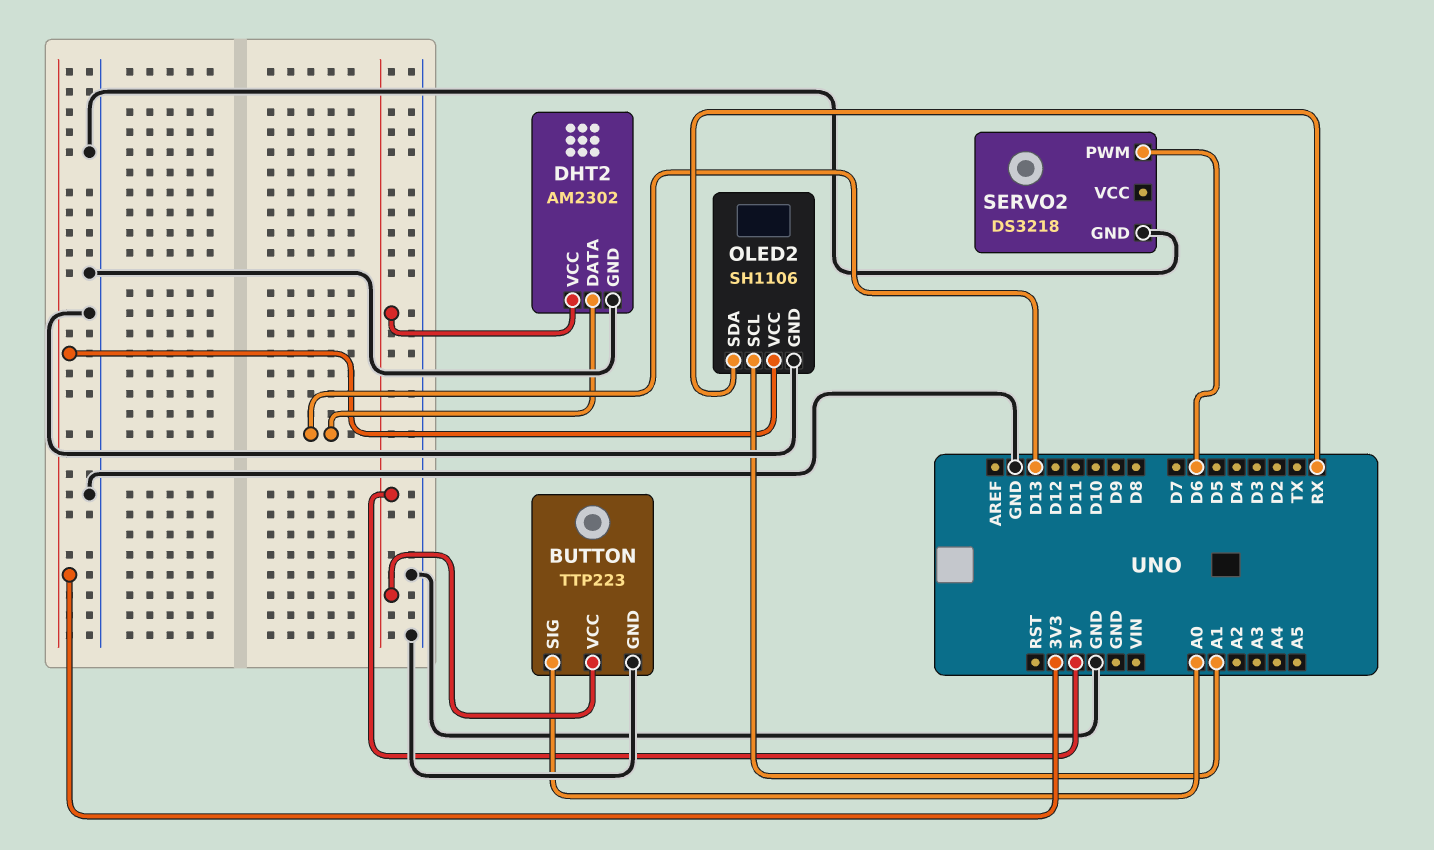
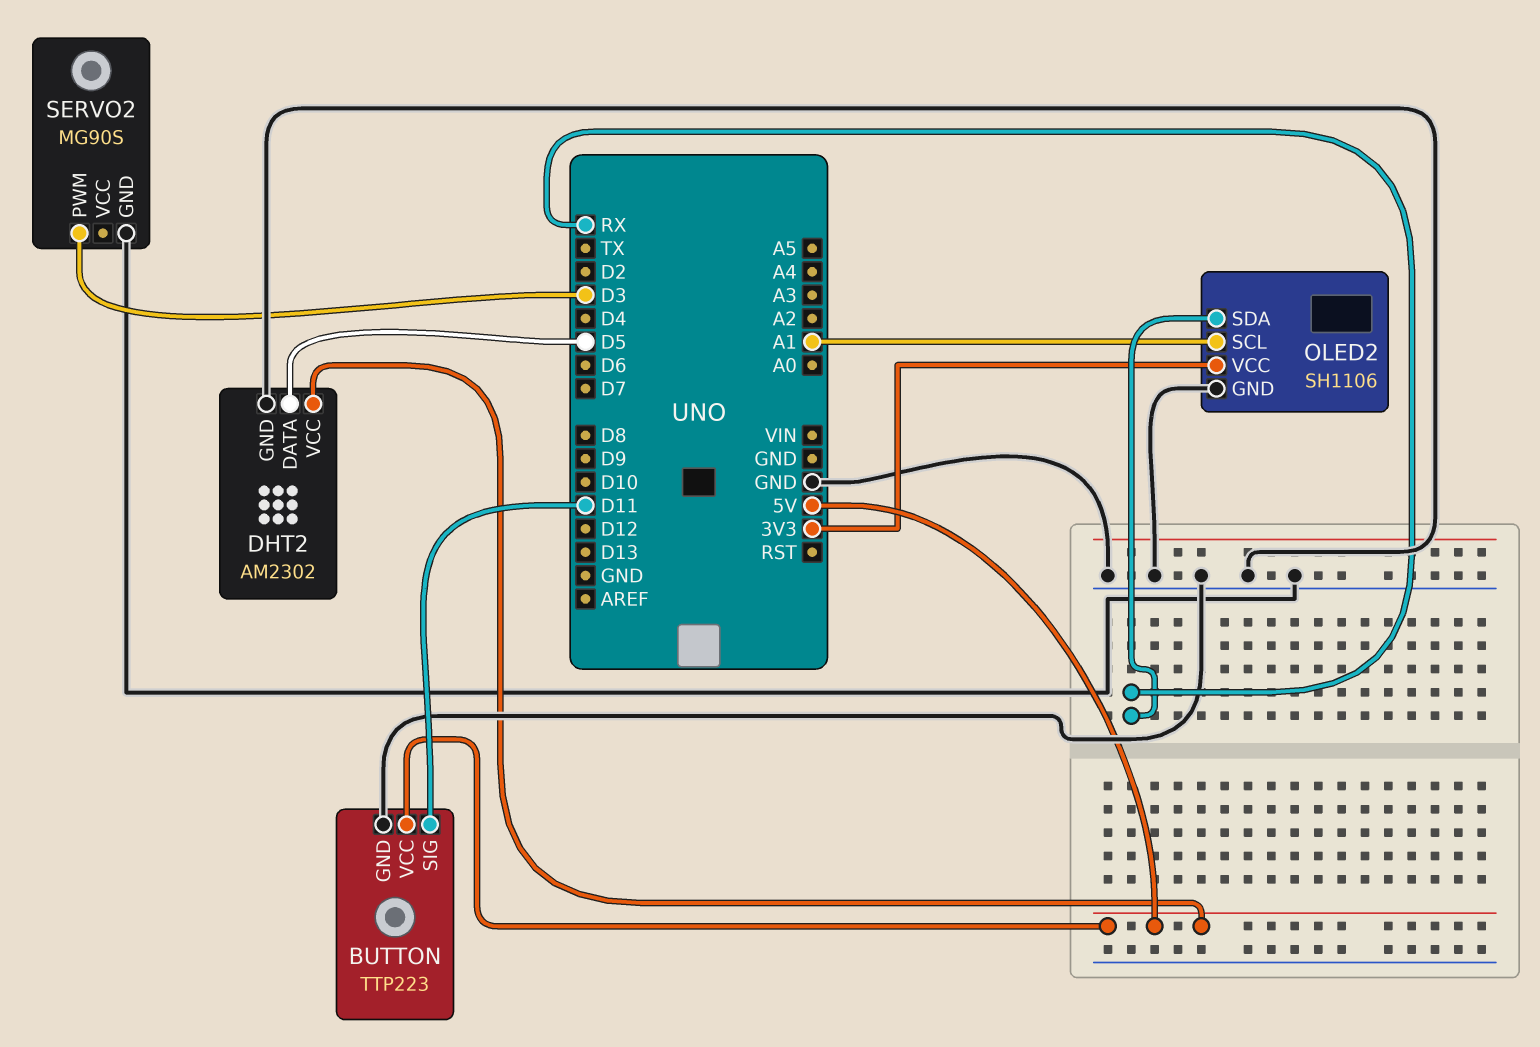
BUTTON pin SIG: A0 -> D11
DHT2 pin DATA: D13 -> D5
SERVO2: DS3218 -> MG90S
SERVO2 pin PWM: D6 -> D3

